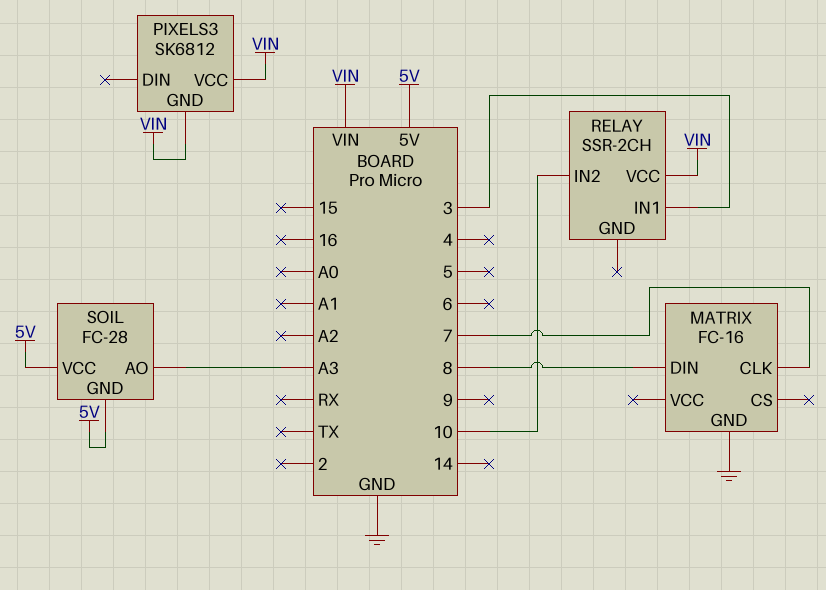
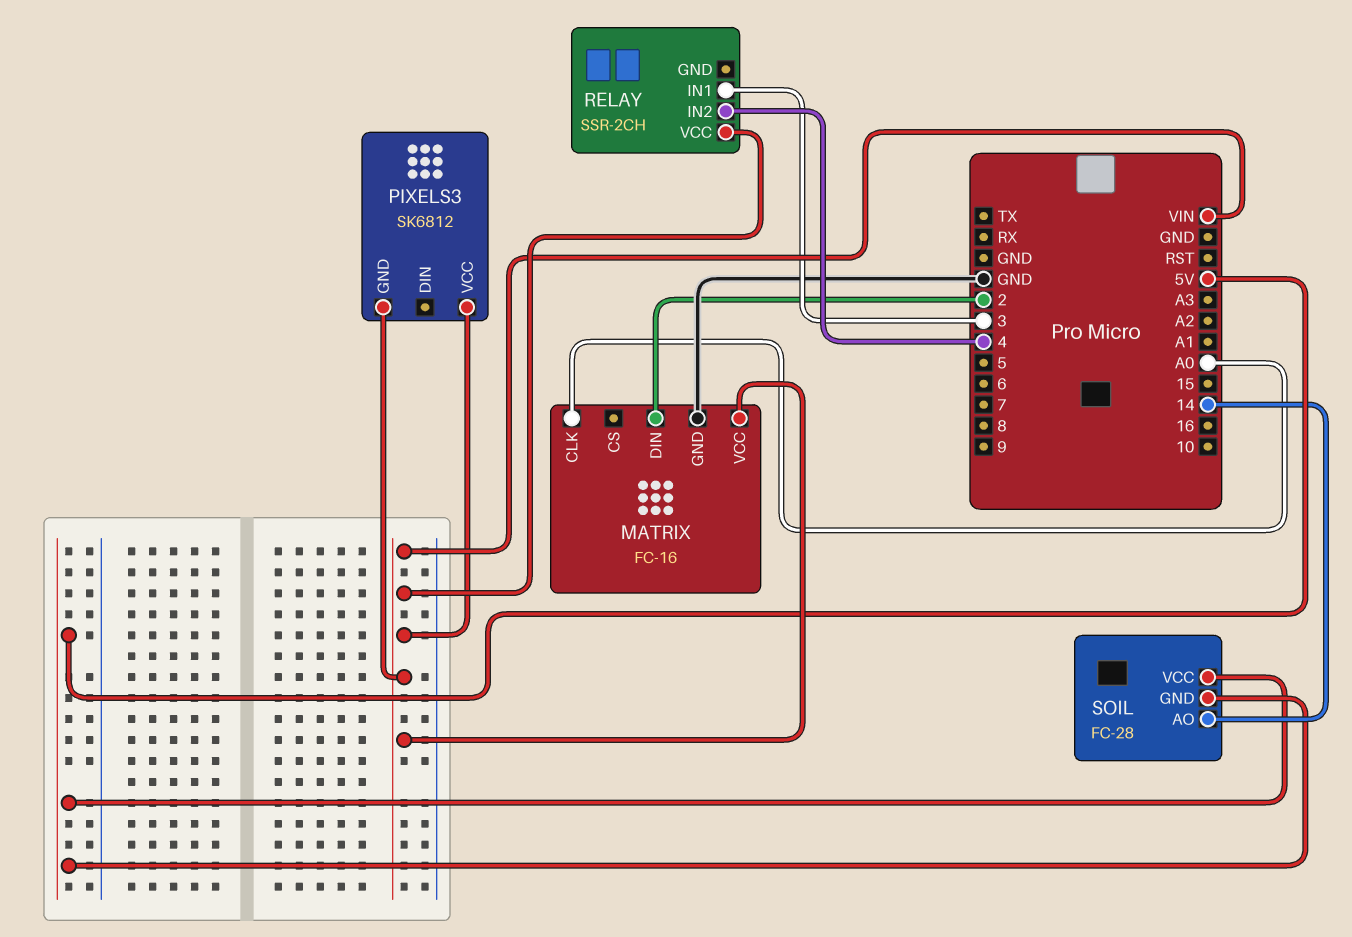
MATRIX pin CLK: 7 -> A0
MATRIX pin DIN: 8 -> 2
MATRIX pin VCC: none -> VIN
RELAY pin IN2: 10 -> 4
SOIL pin AO: A3 -> 14

